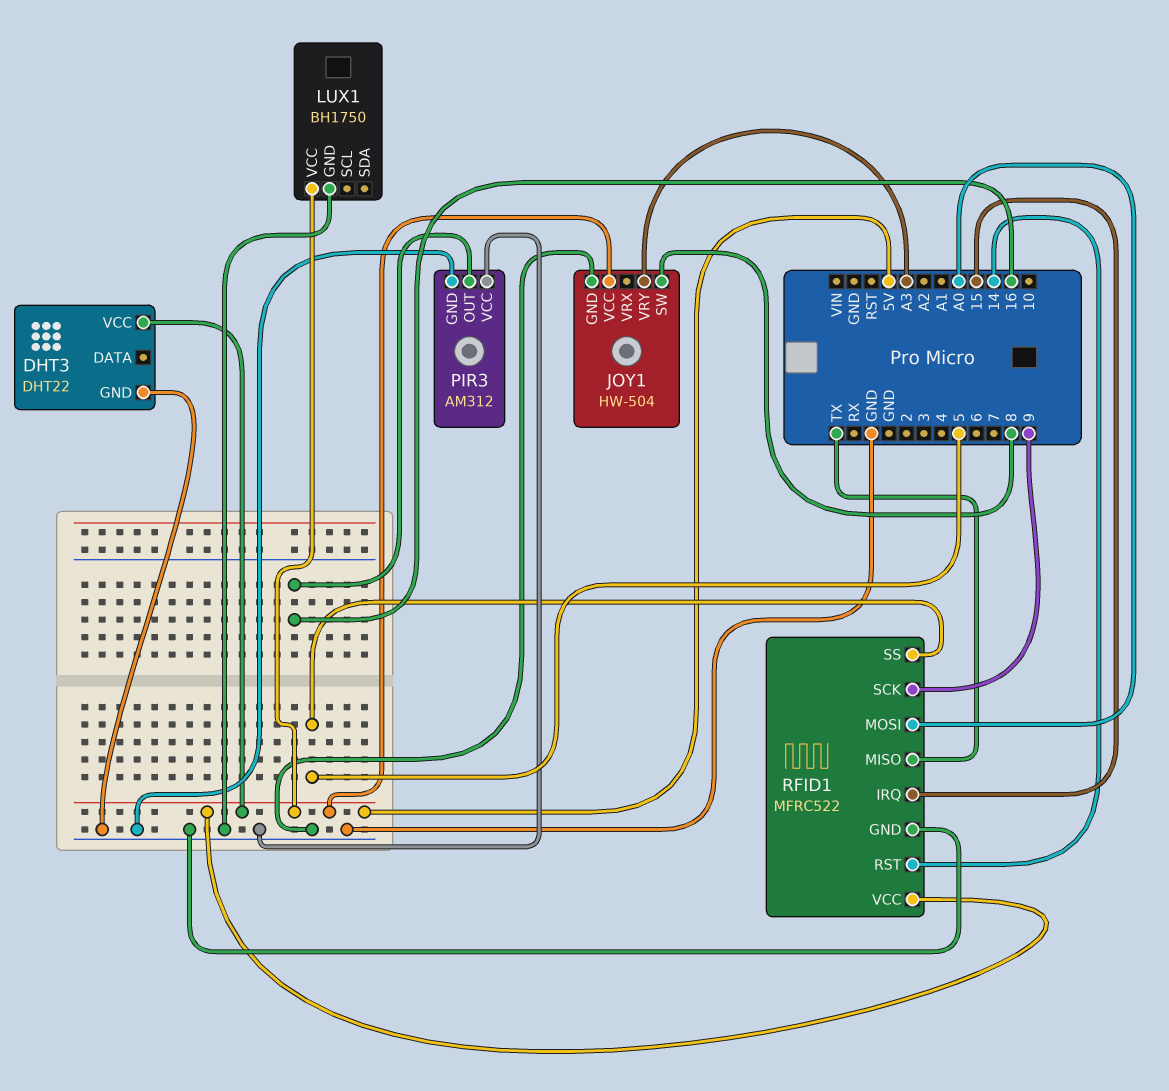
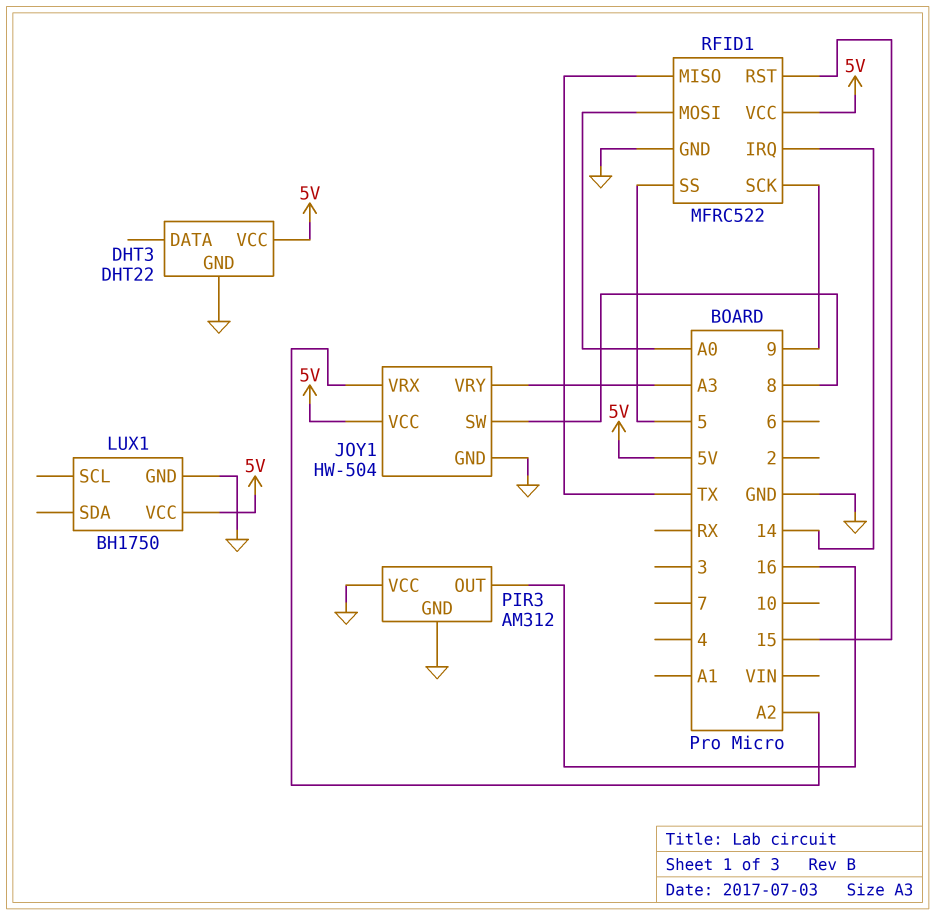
JOY1 pin VRX: none -> A2
RFID1 pin IRQ: 15 -> 14
RFID1 pin RST: 14 -> 15

